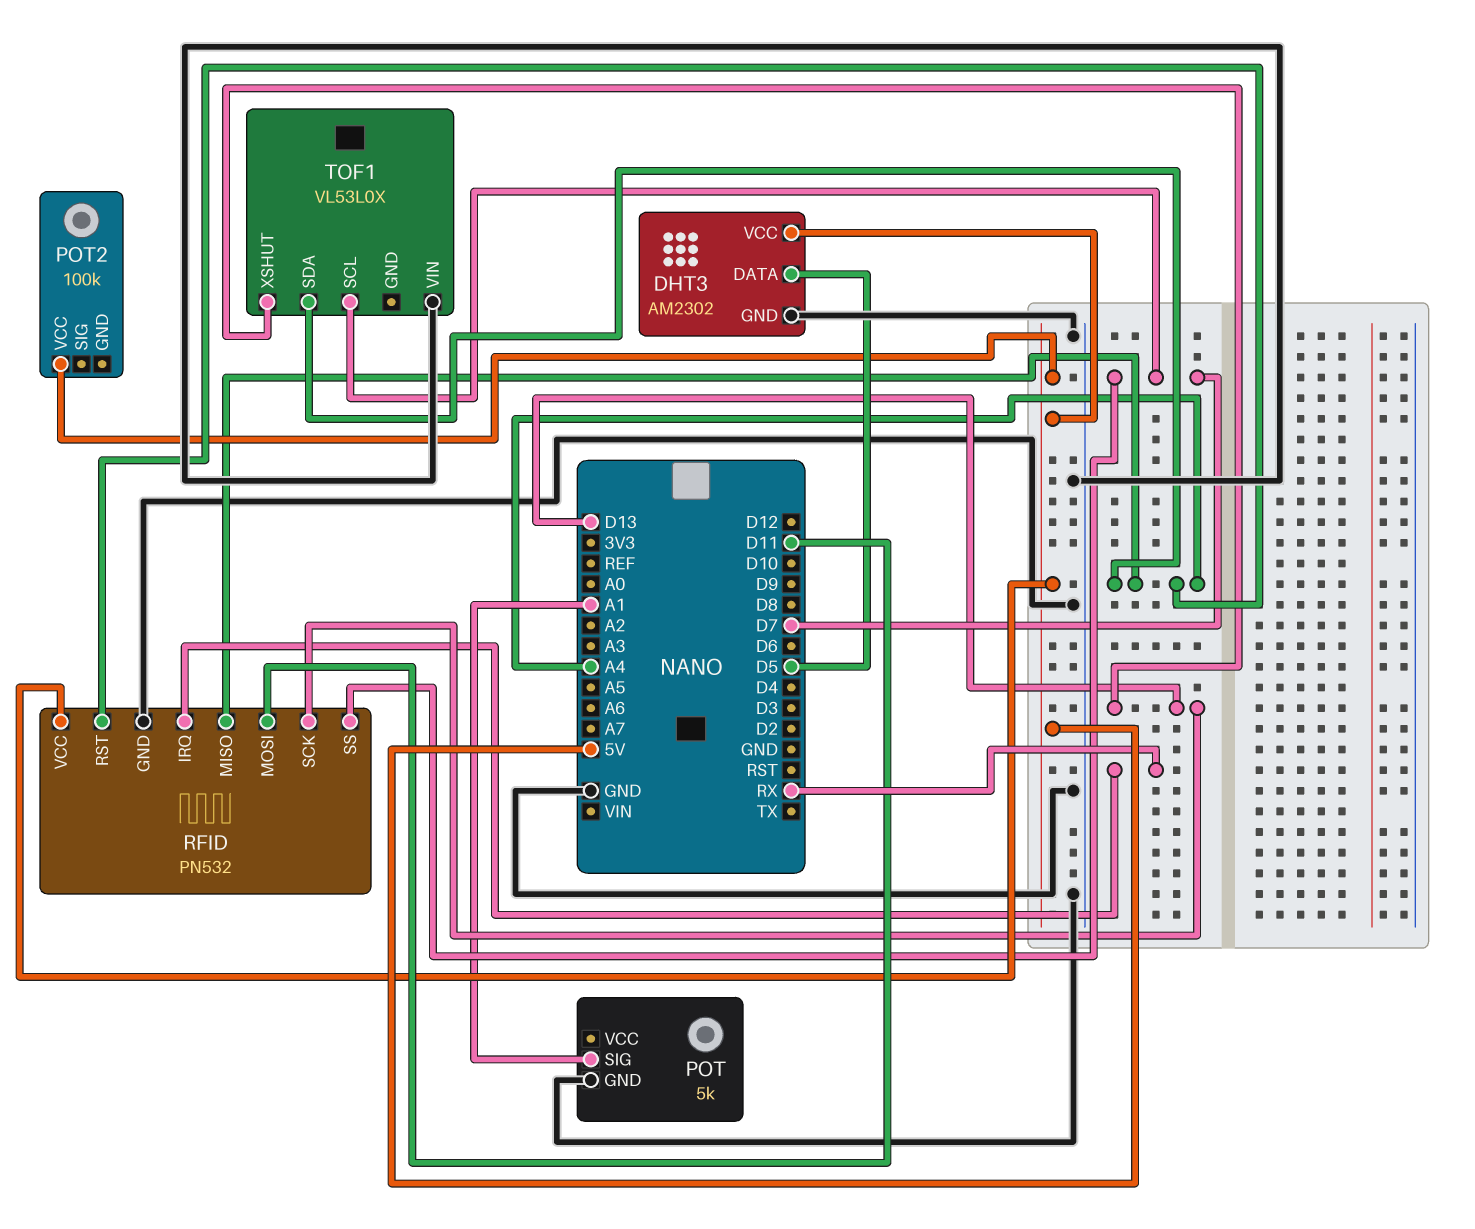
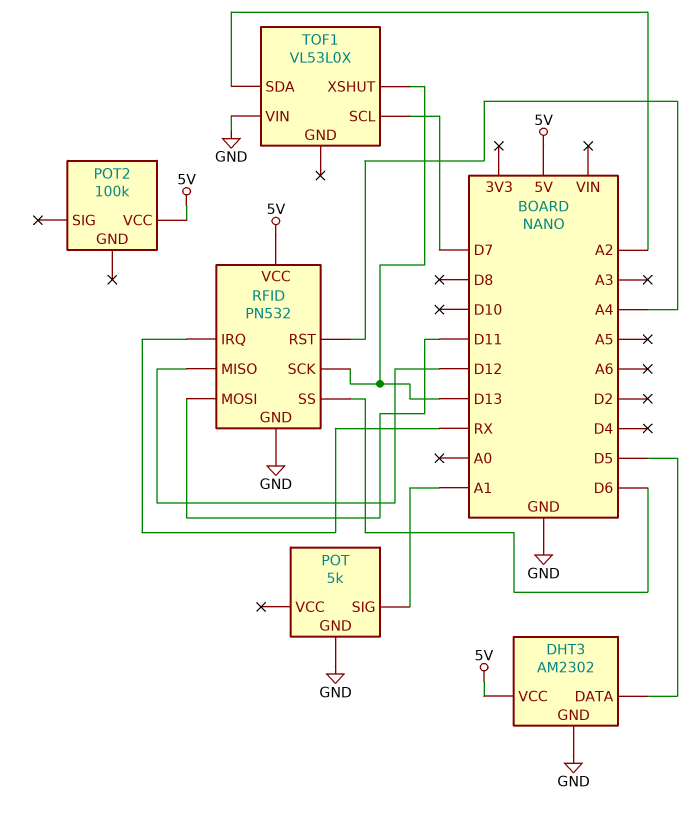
RFID pin MISO: A4 -> D12
RFID pin SS: D7 -> D6
TOF1 pin SDA: A4 -> A2

